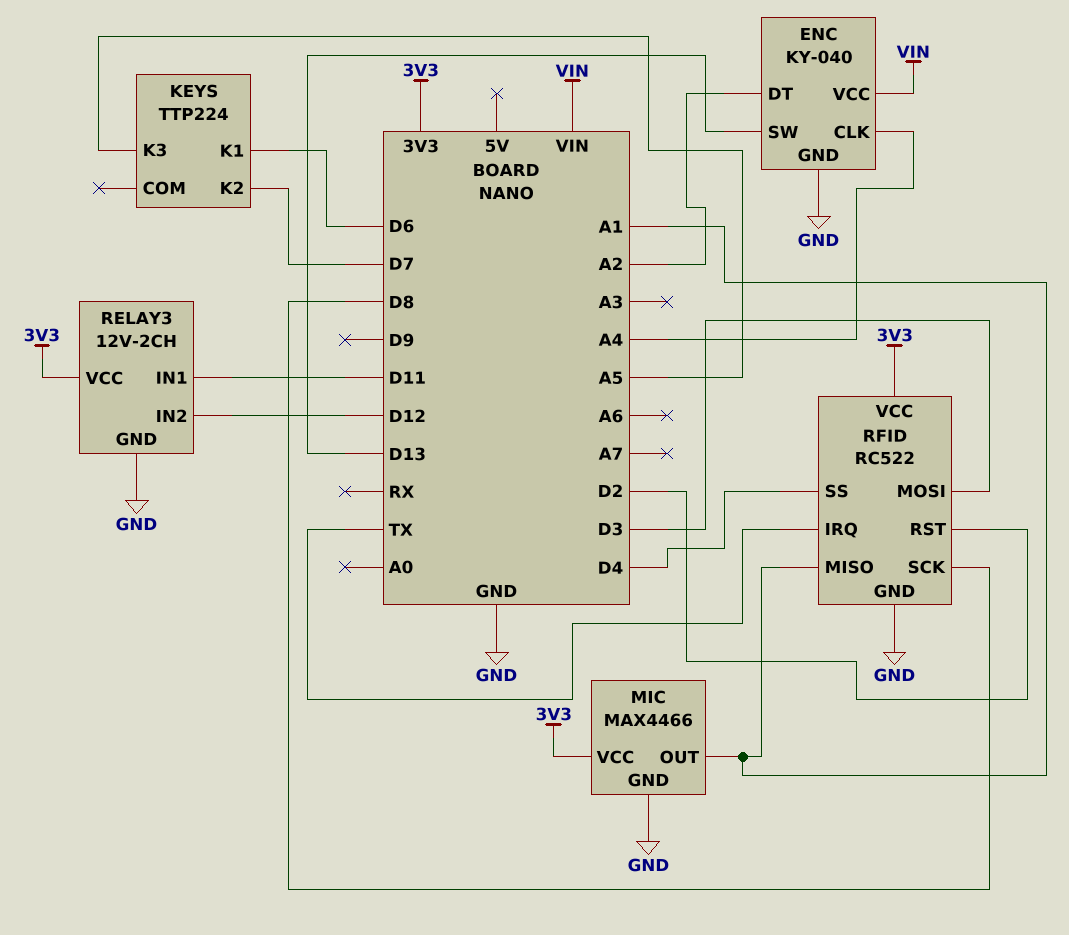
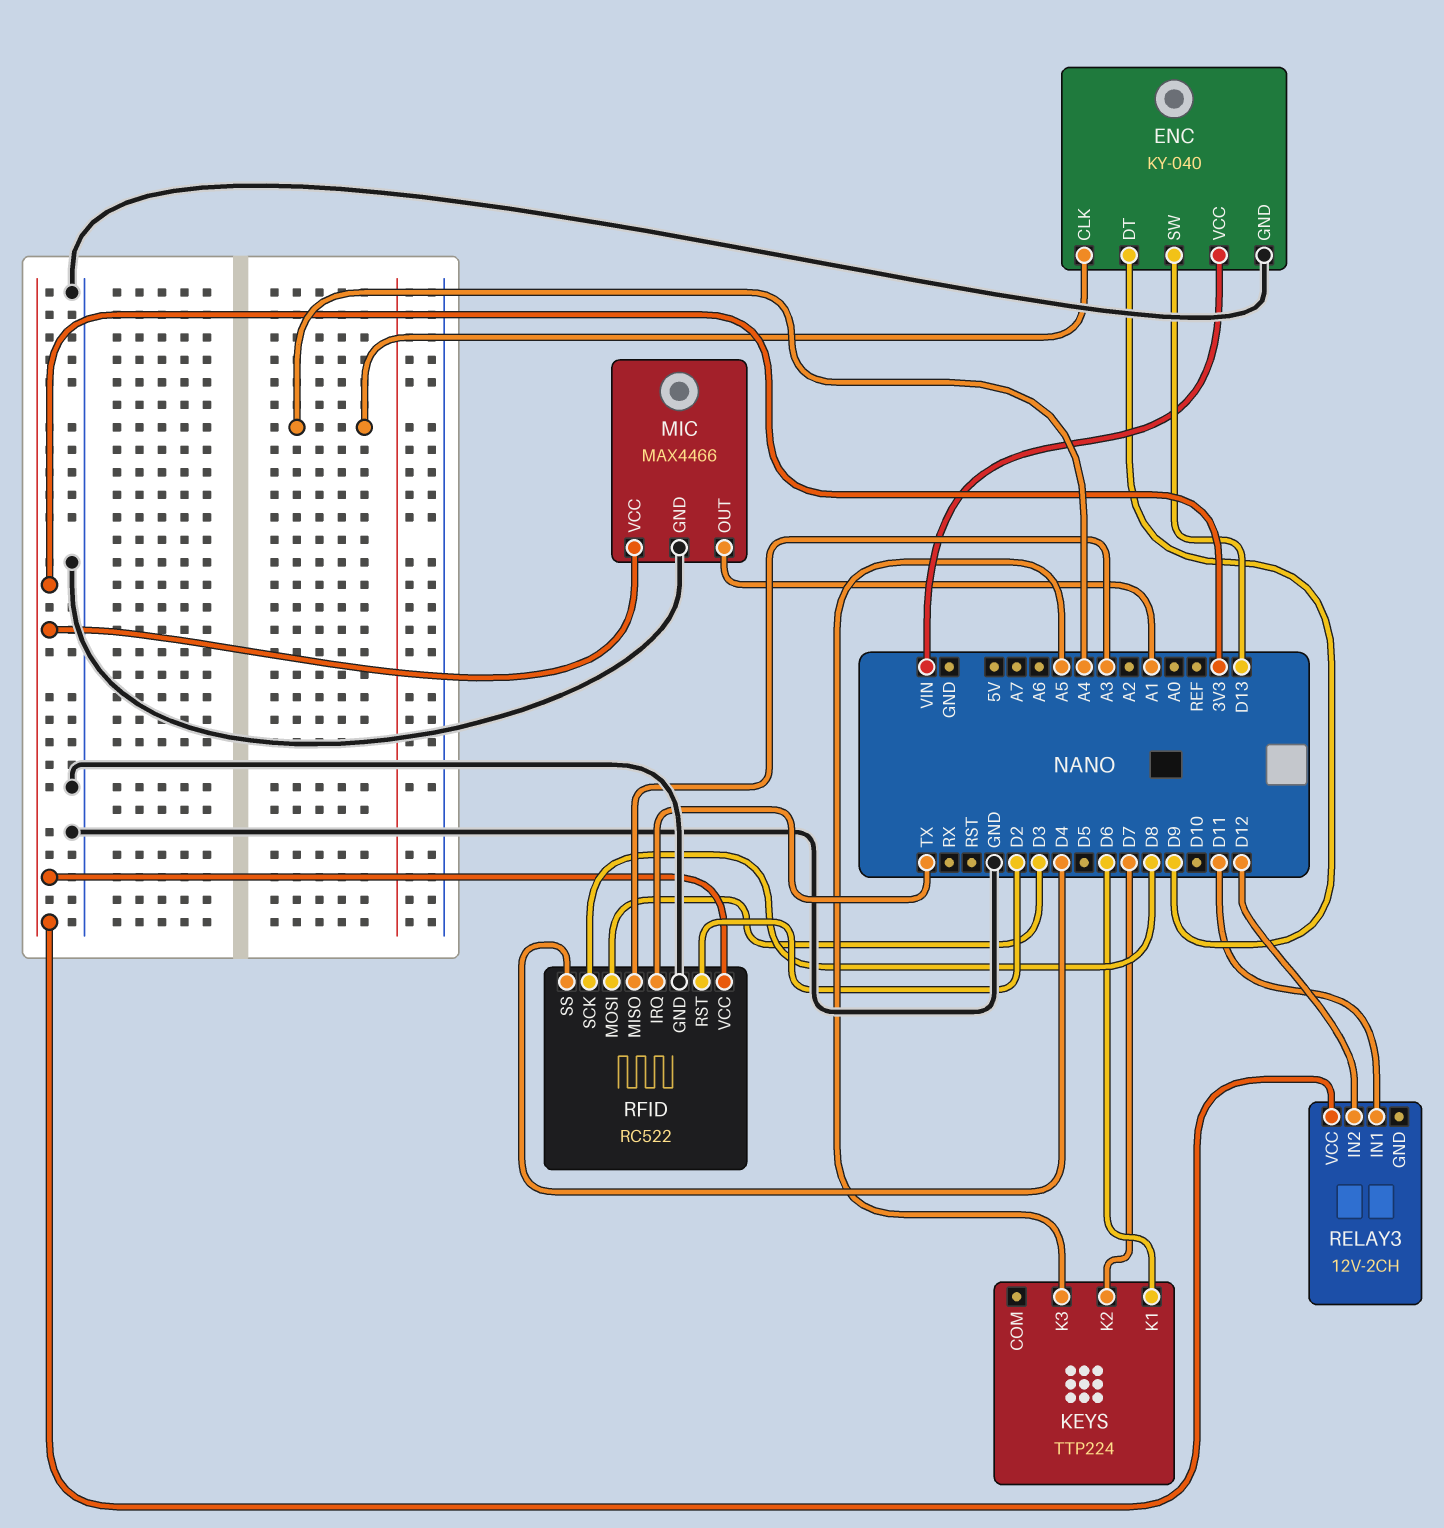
ENC pin DT: A2 -> D9
RELAY3 pin GND: GND -> none
RFID pin MISO: A1 -> A3

